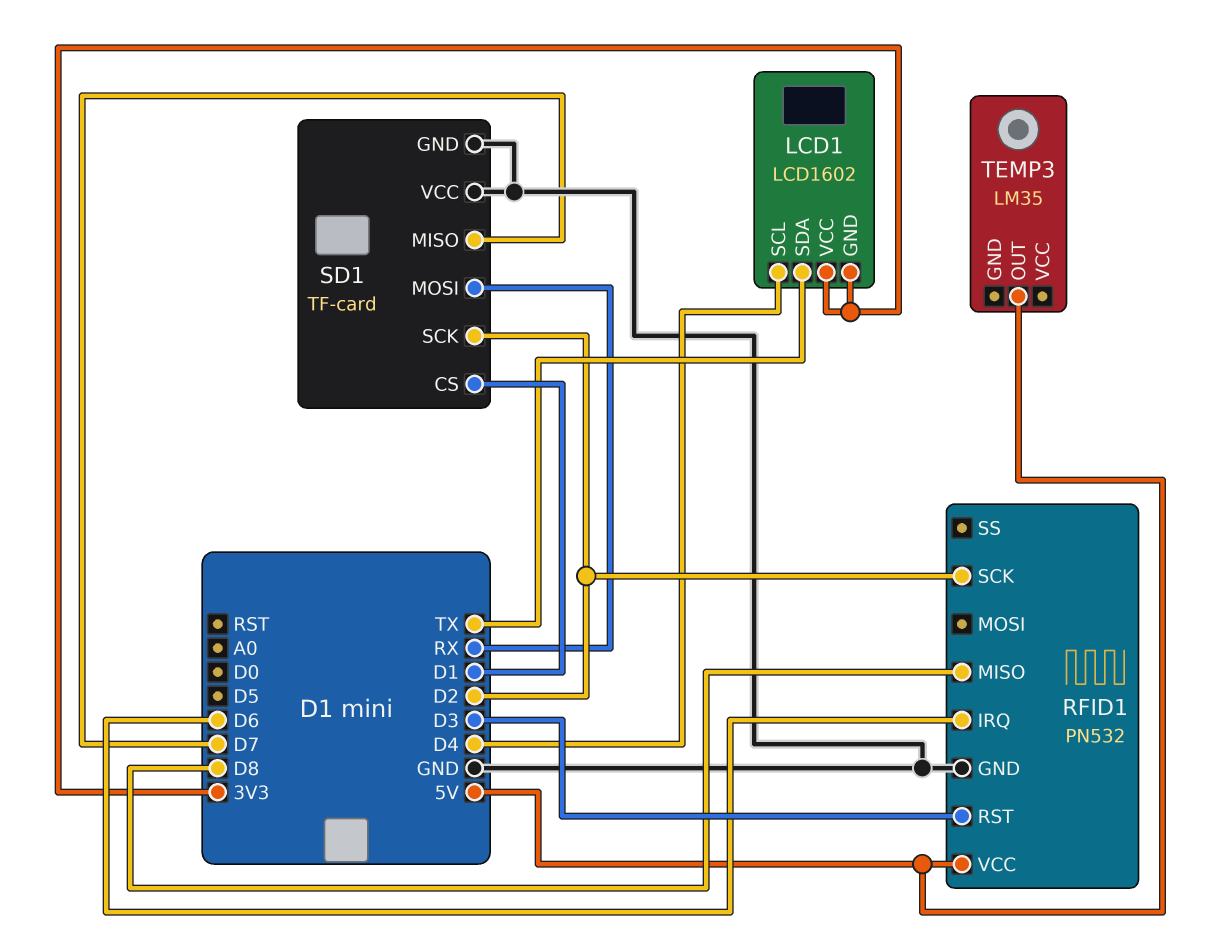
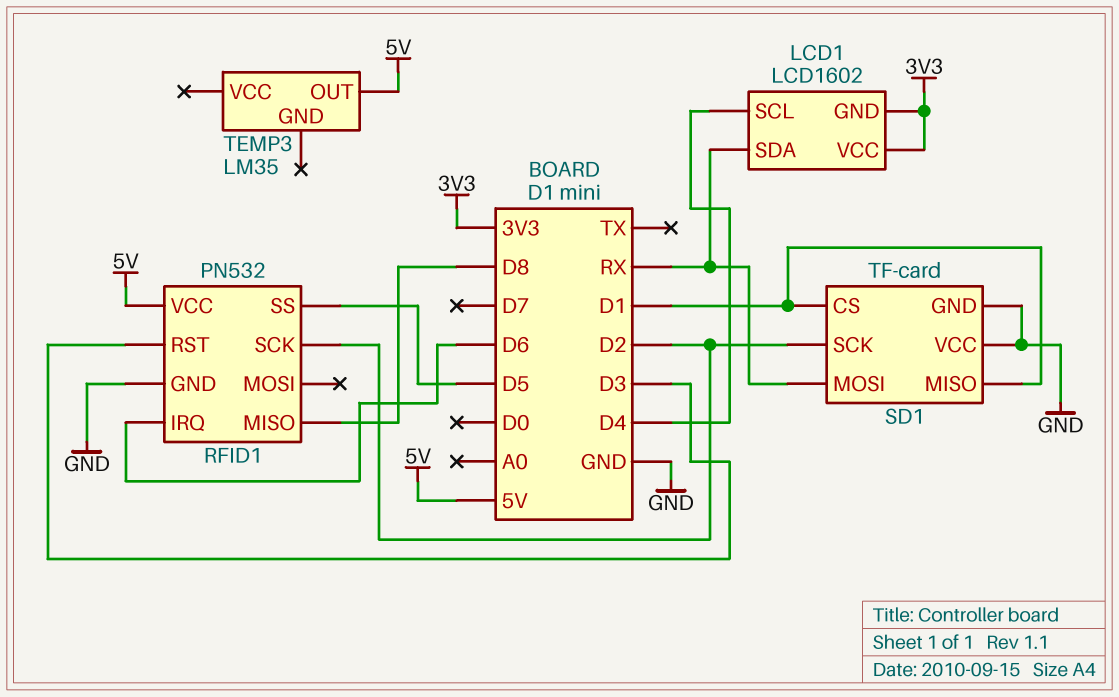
LCD1 pin SDA: TX -> RX
RFID1 pin SS: none -> D5
SD1 pin MISO: D7 -> D1

